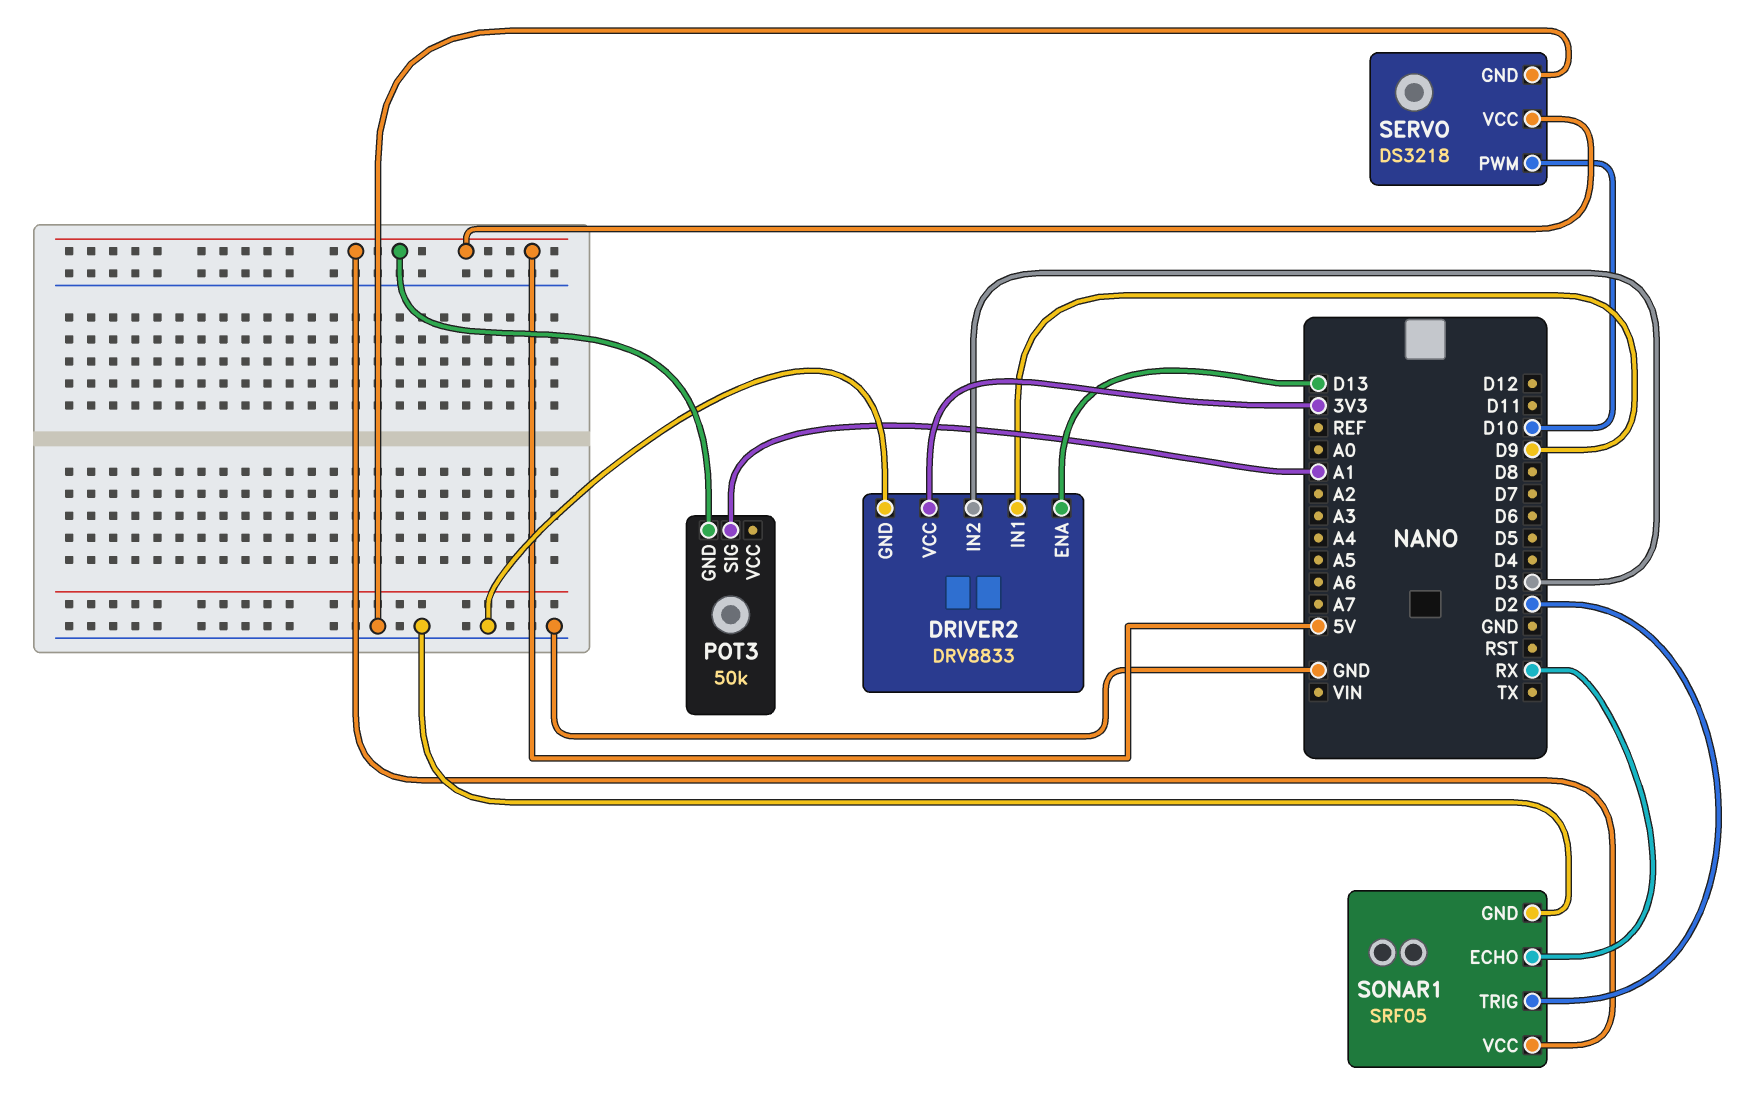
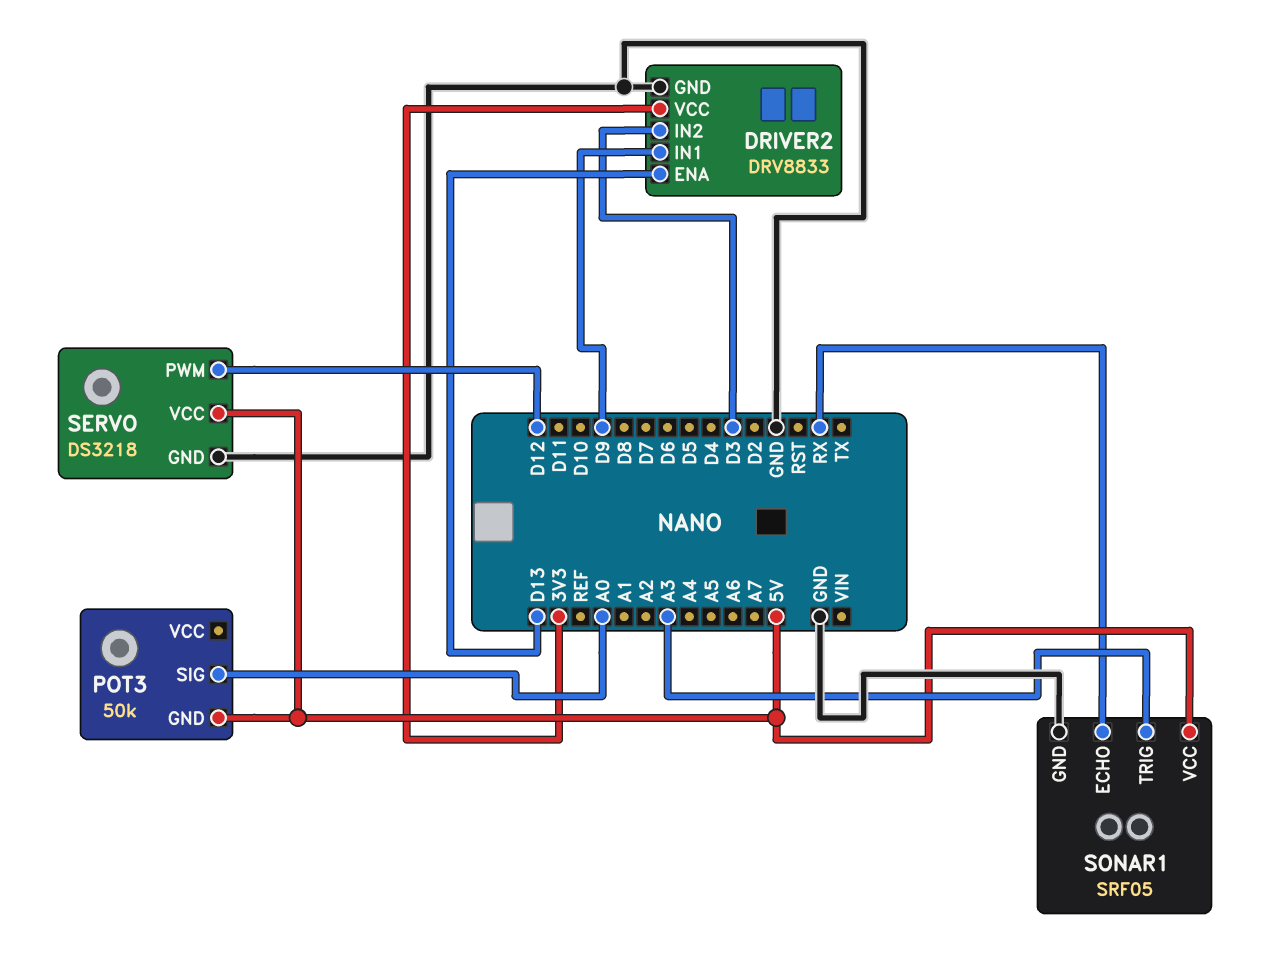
POT3 pin SIG: A1 -> A0
SERVO pin PWM: D10 -> D12
SONAR1 pin TRIG: D2 -> A3

